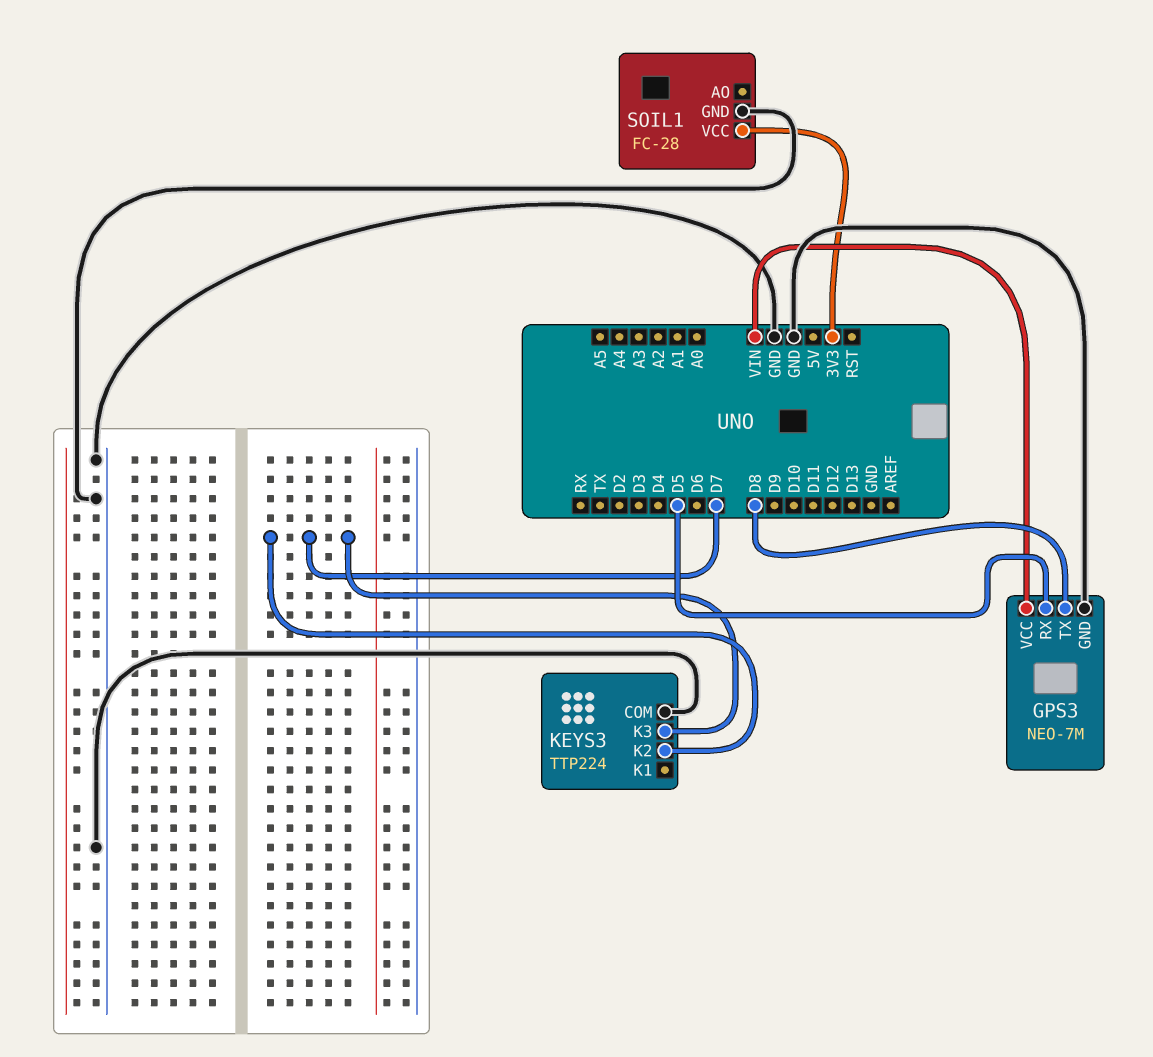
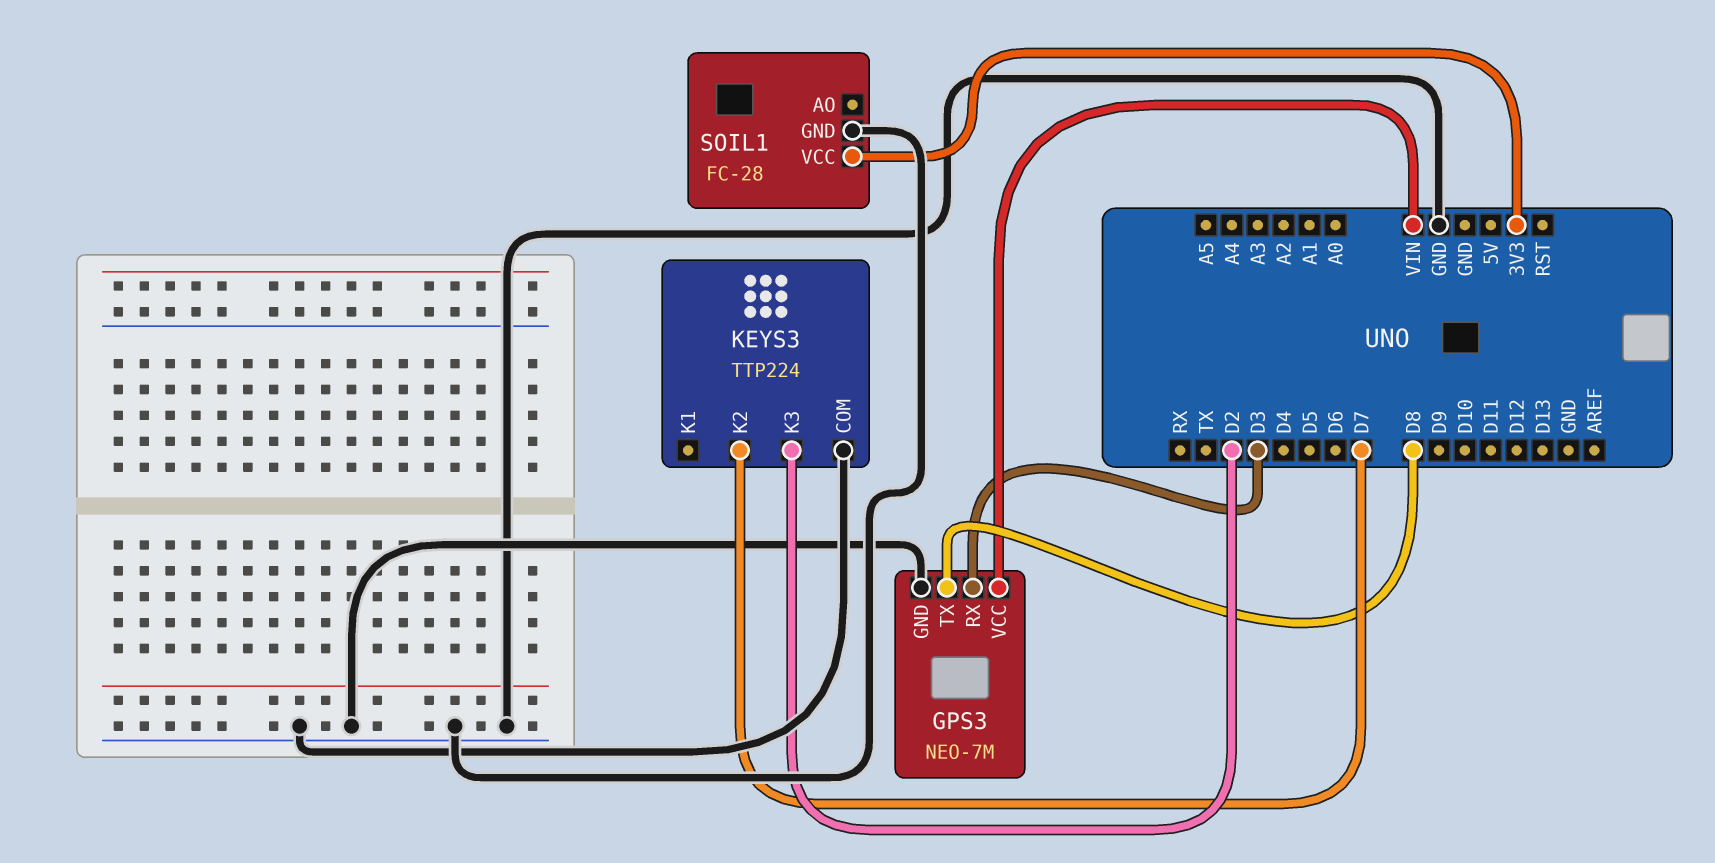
GPS3 pin RX: D5 -> D3
KEYS3 pin K3: D7 -> D2

